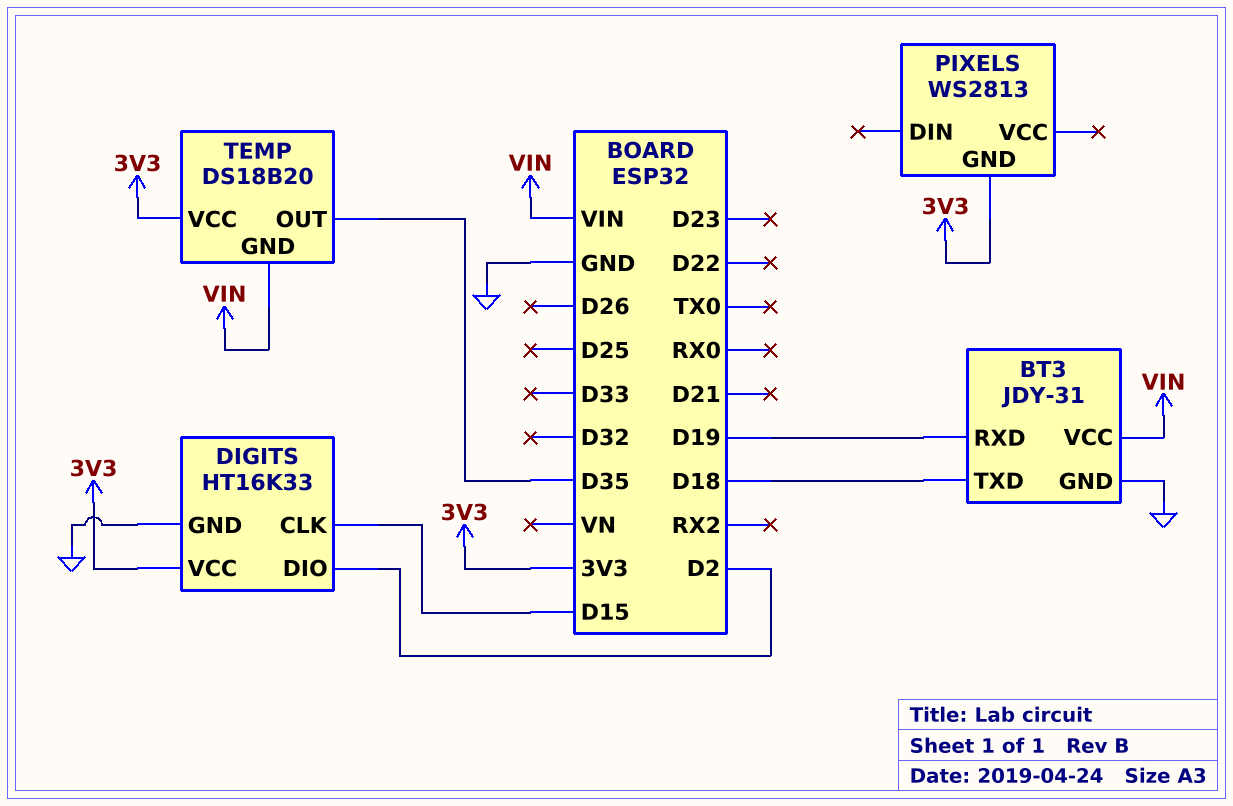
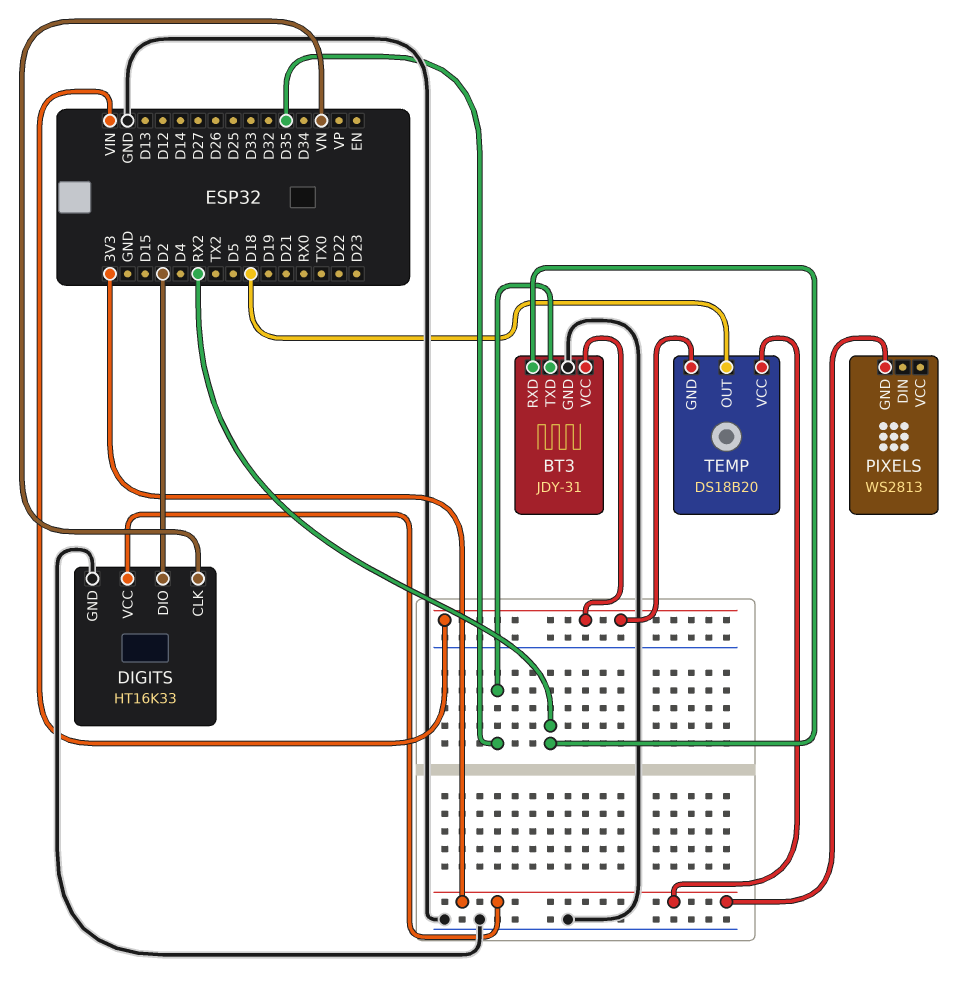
BT3 pin RXD: D19 -> RX2
BT3 pin TXD: D18 -> D35
DIGITS pin CLK: D15 -> VN
TEMP pin OUT: D35 -> D18

